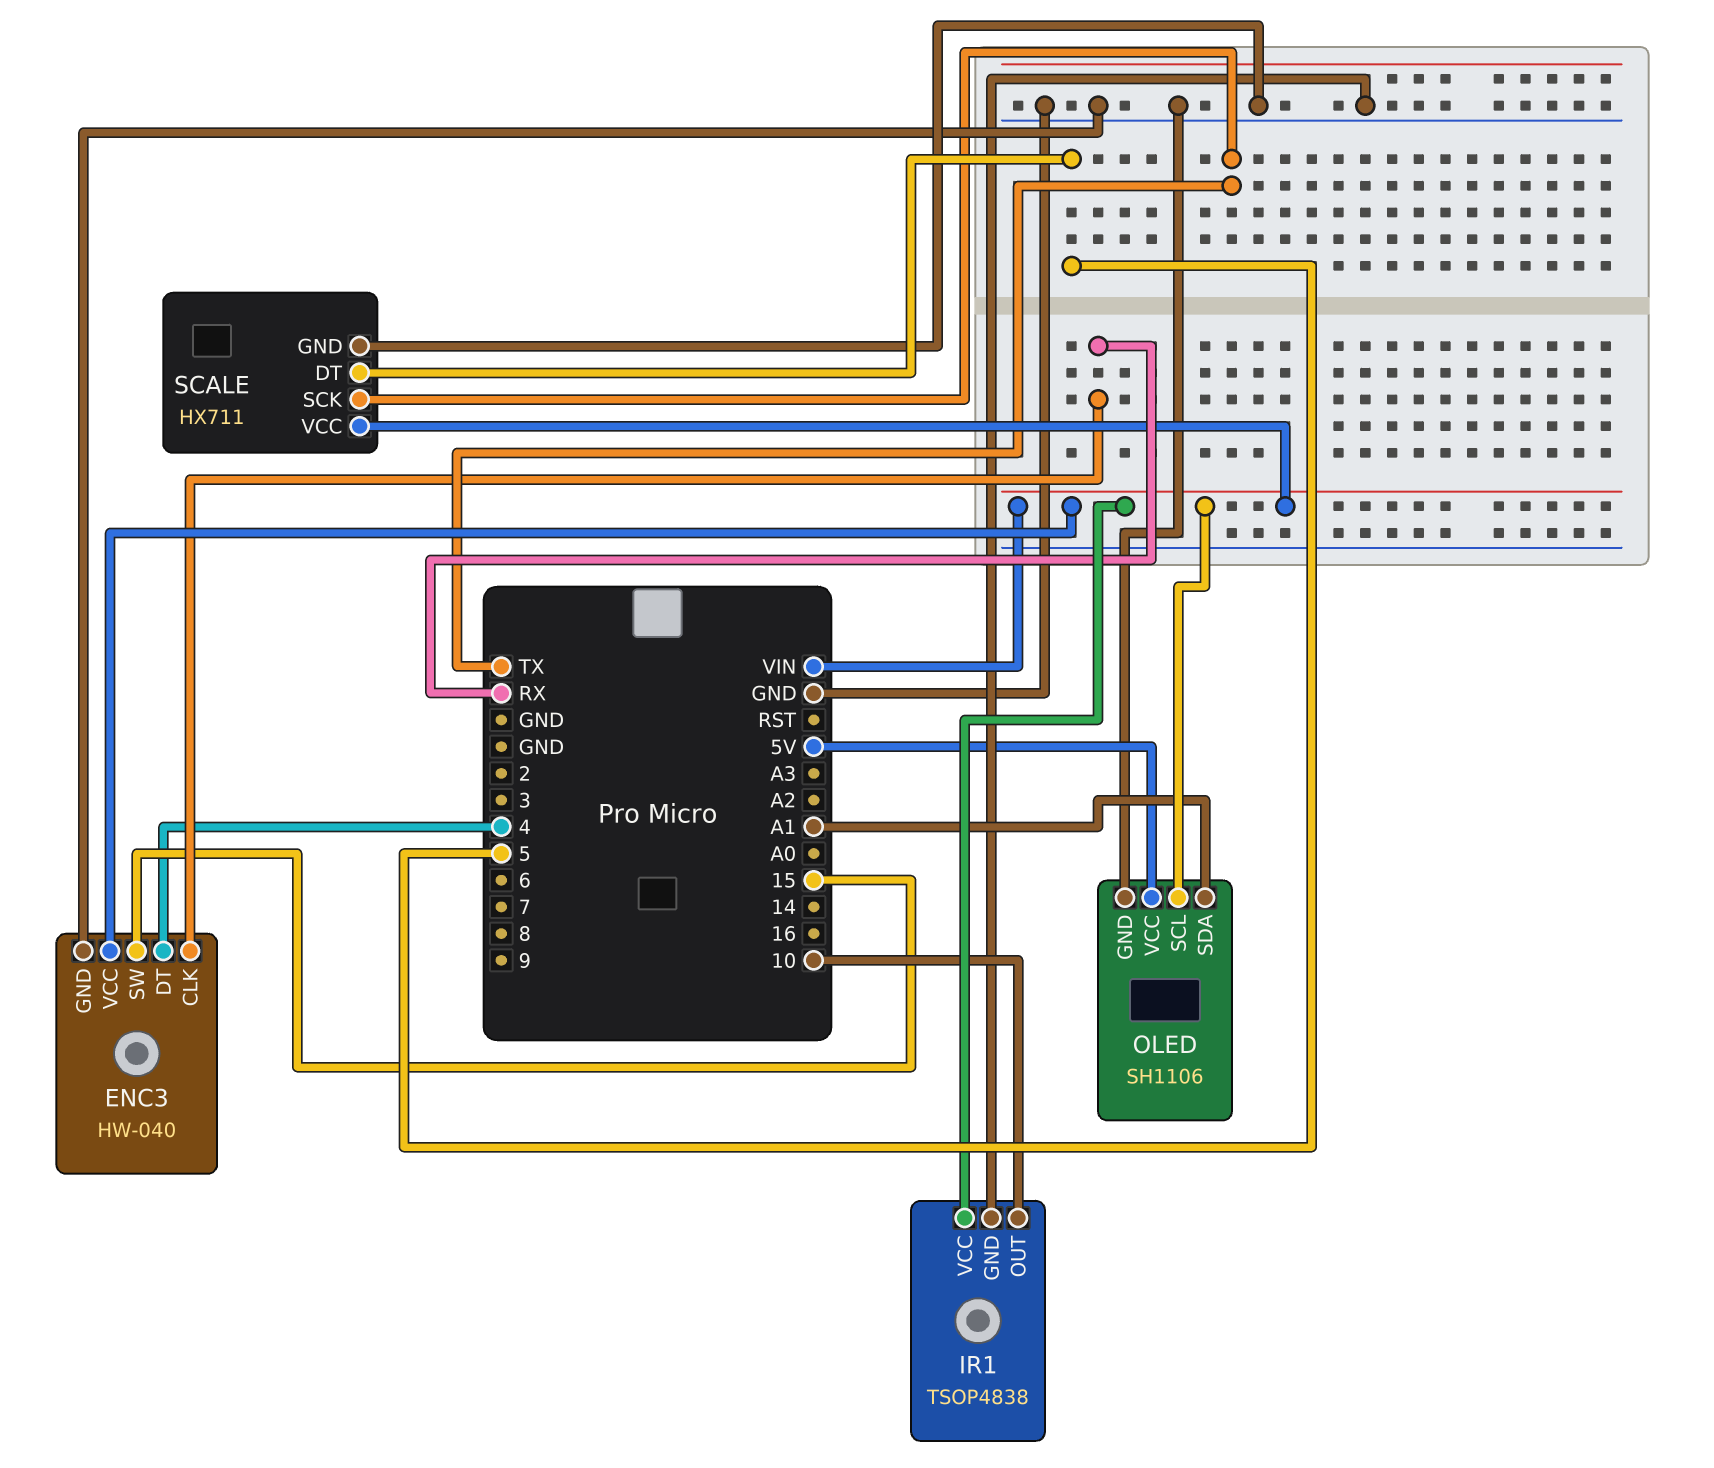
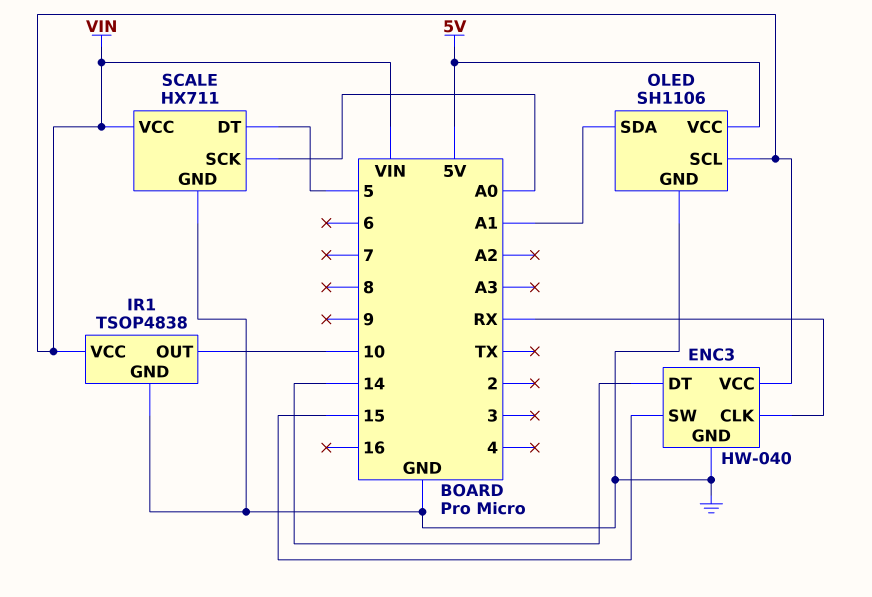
ENC3 pin DT: 4 -> 14
SCALE pin SCK: TX -> A0

